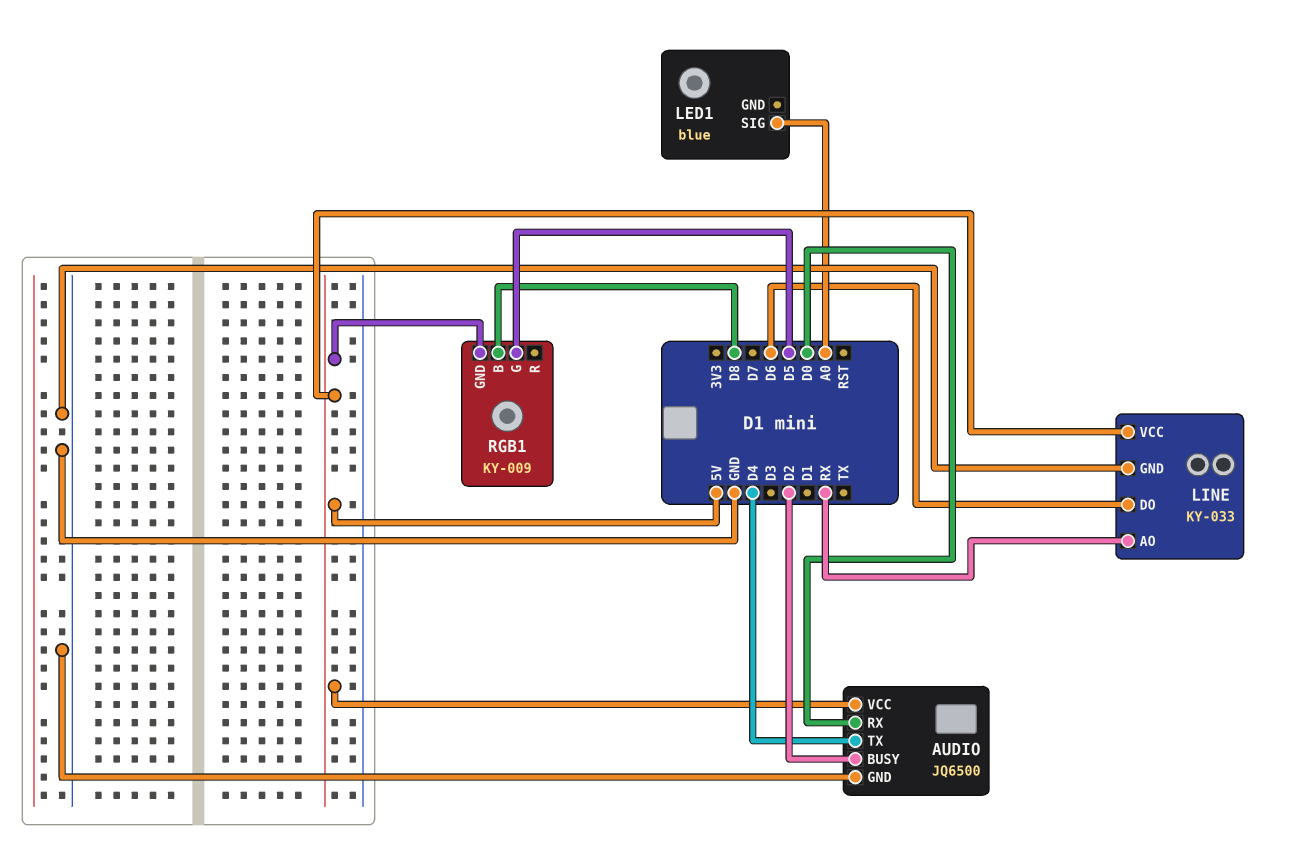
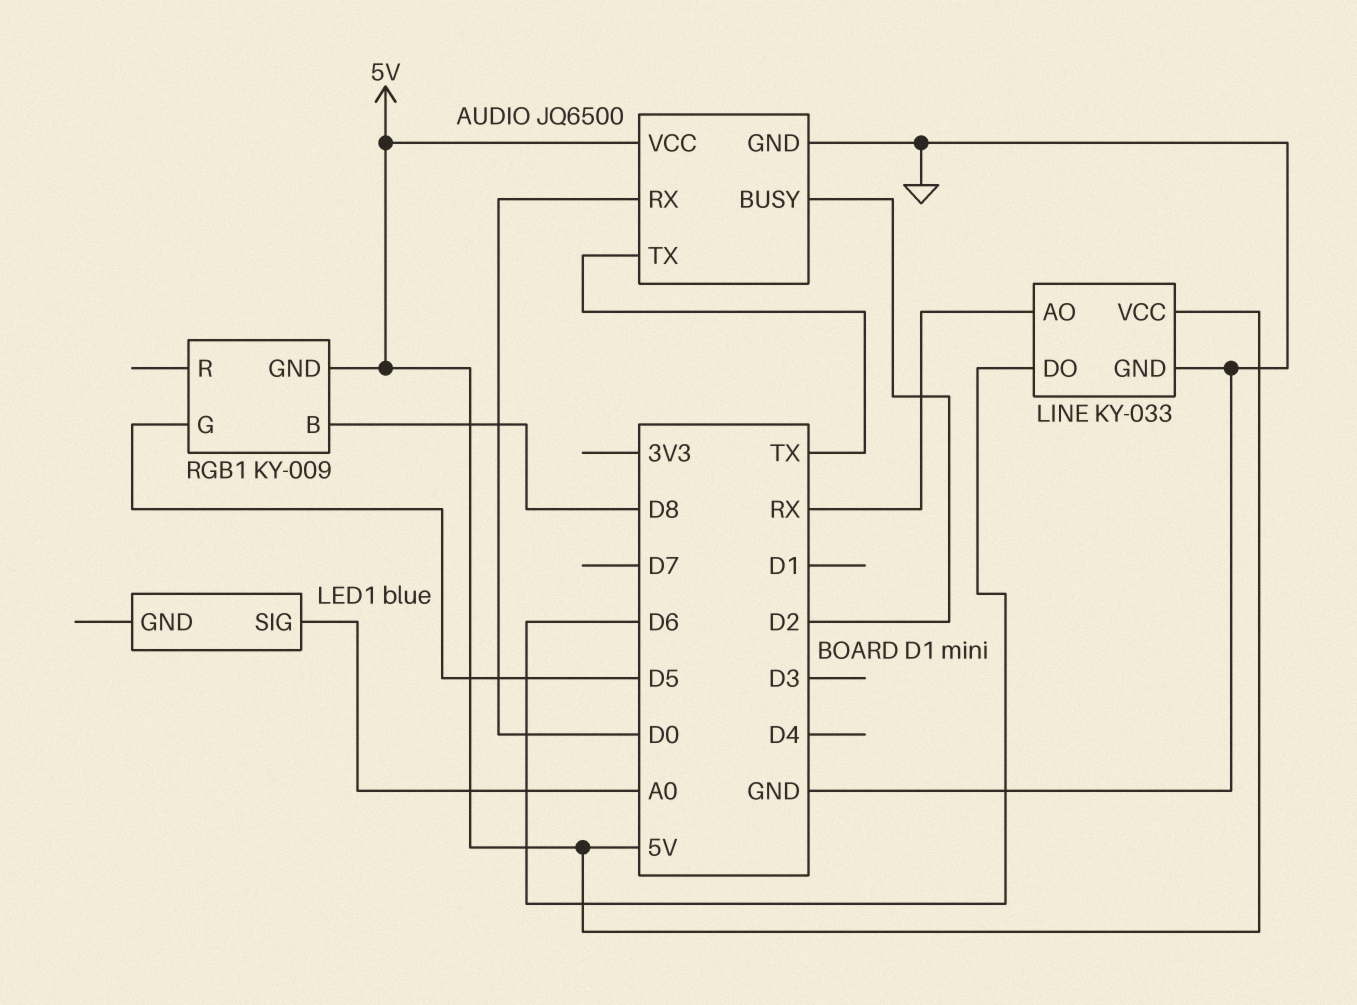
AUDIO pin TX: D4 -> TX

